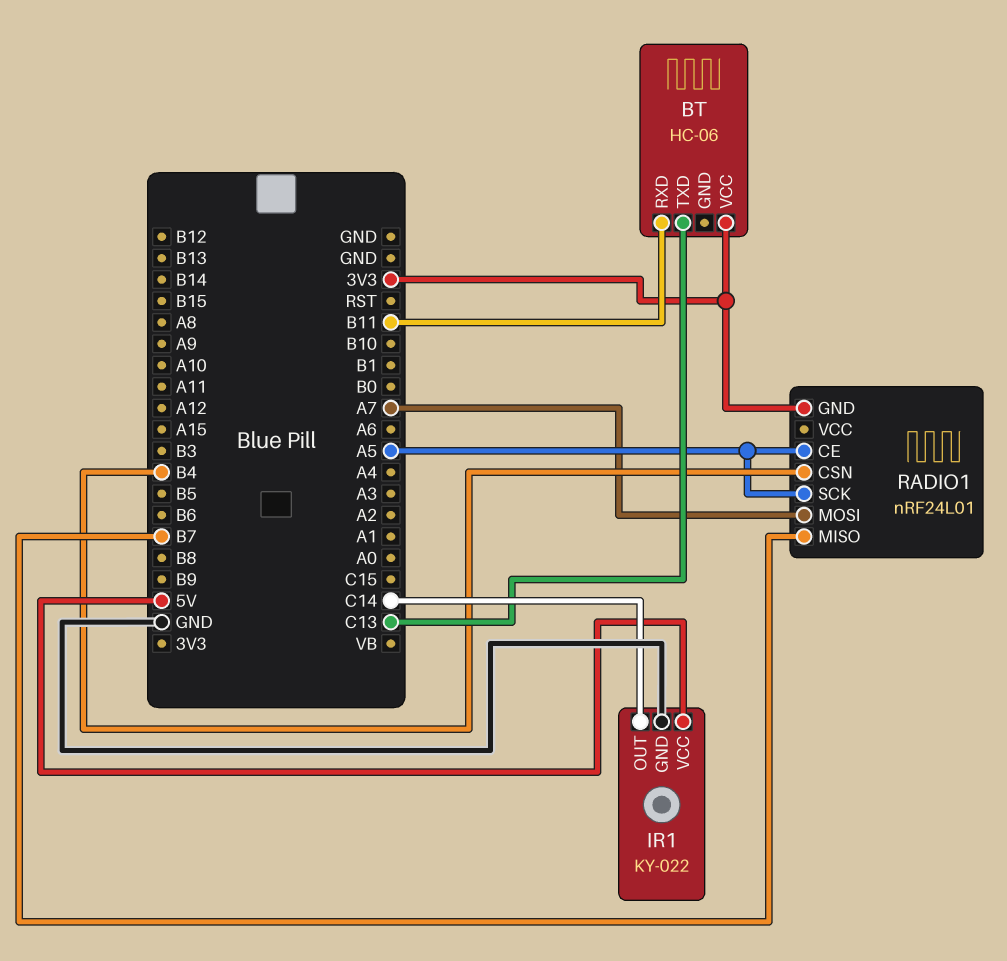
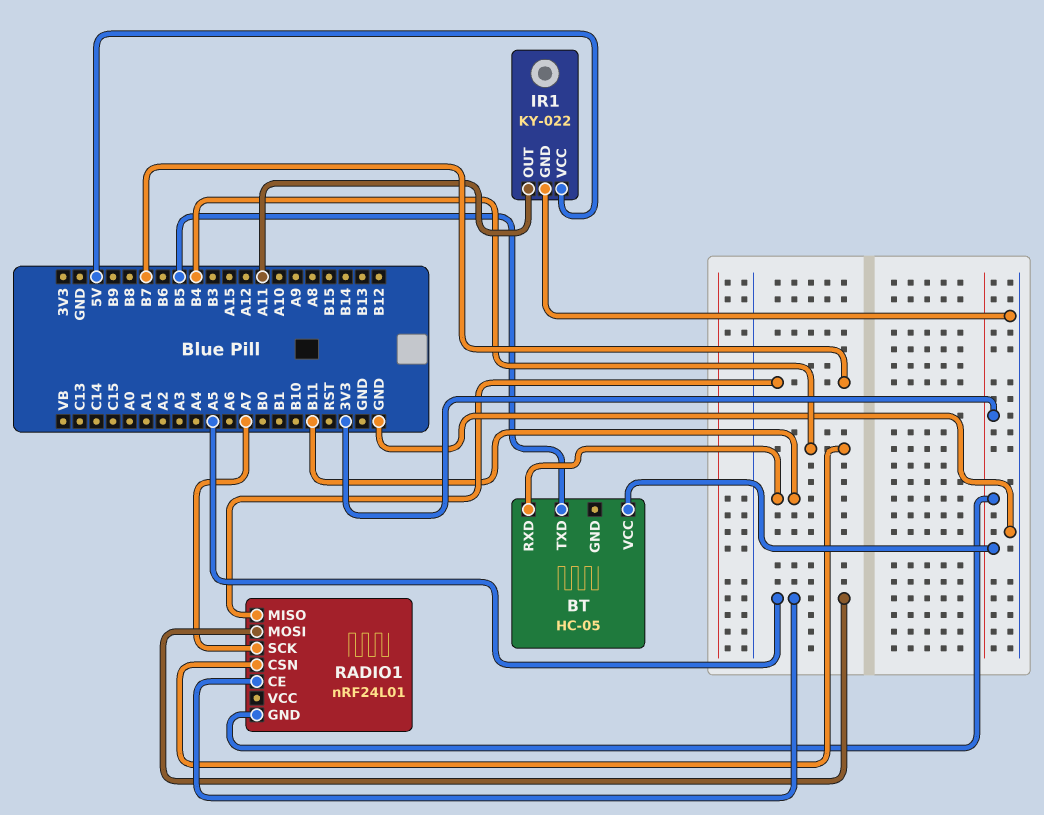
BT: HC-06 -> HC-05
BT pin TXD: C13 -> B5
IR1 pin OUT: C14 -> A11
RADIO1 pin MOSI: A7 -> A5
RADIO1 pin SCK: A5 -> A7

